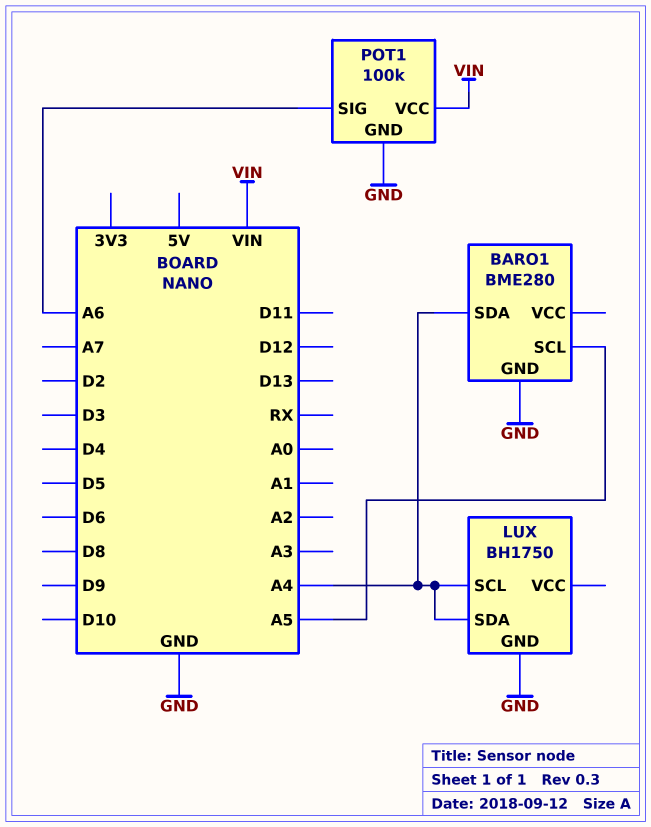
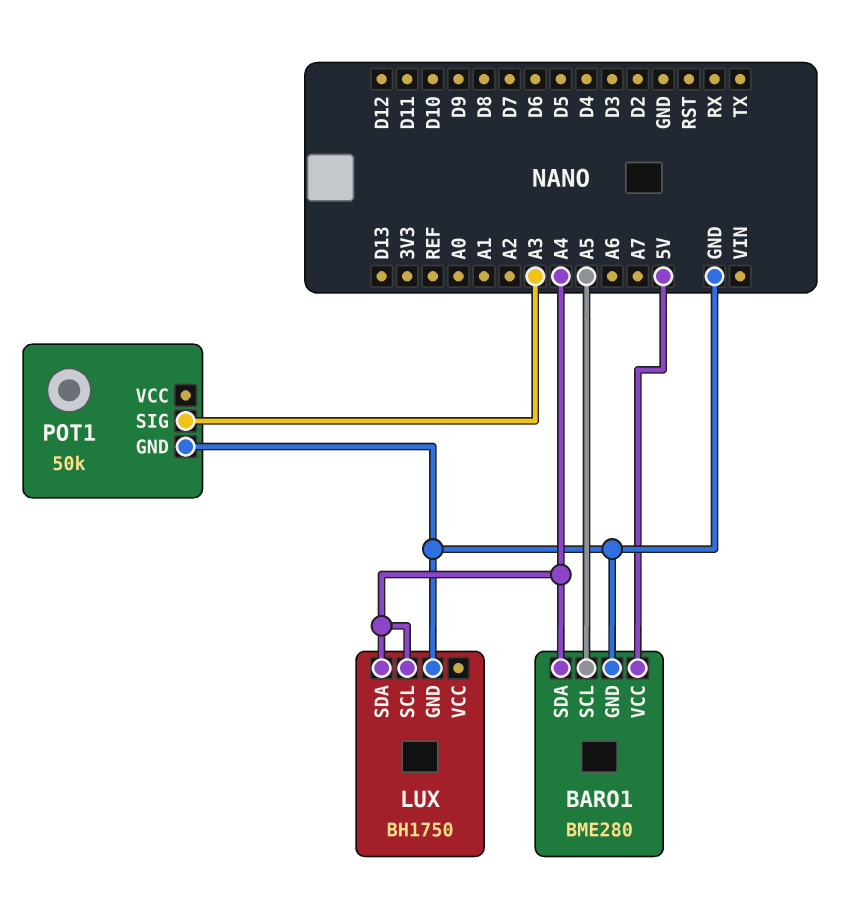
BARO1 pin VCC: none -> 5V
POT1: 100k -> 50k
POT1 pin SIG: A6 -> A3
POT1 pin VCC: VIN -> none

